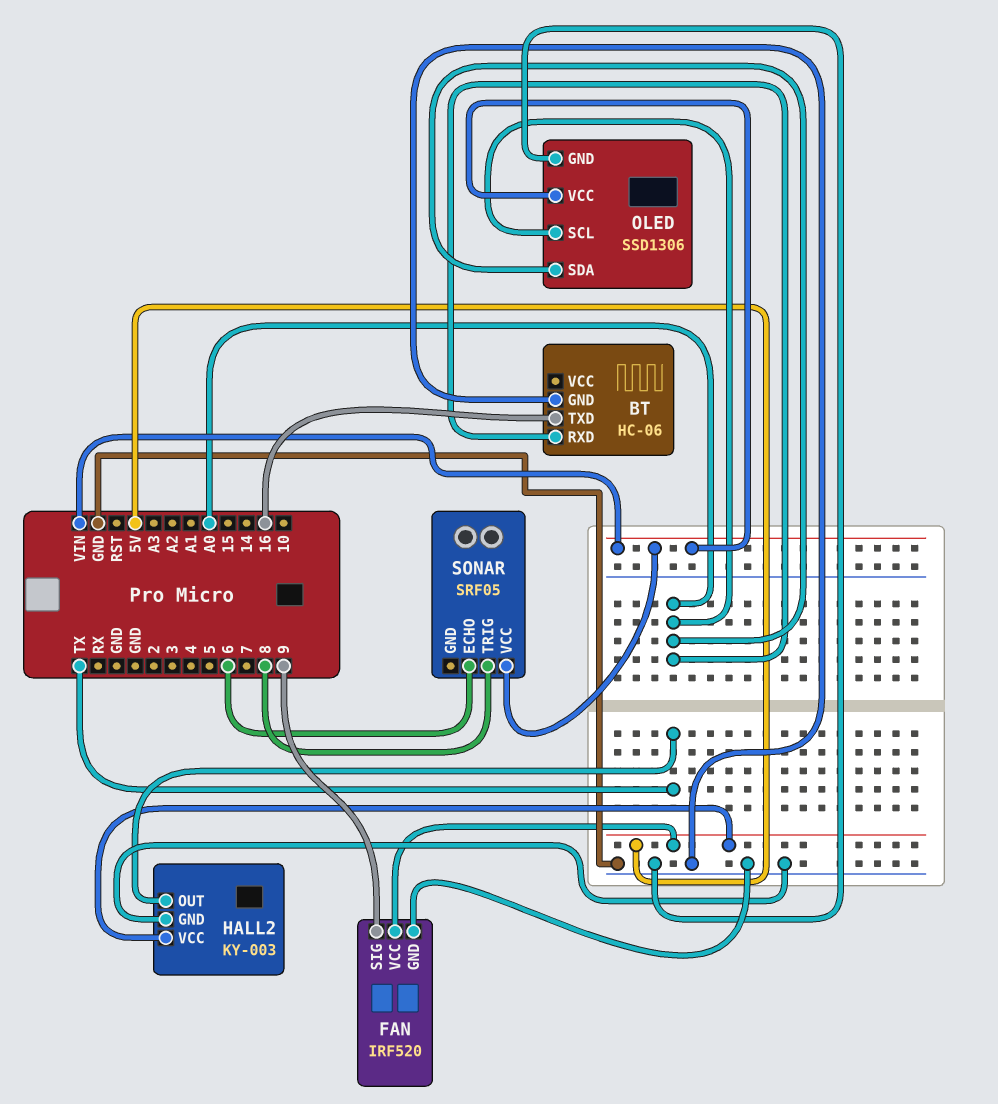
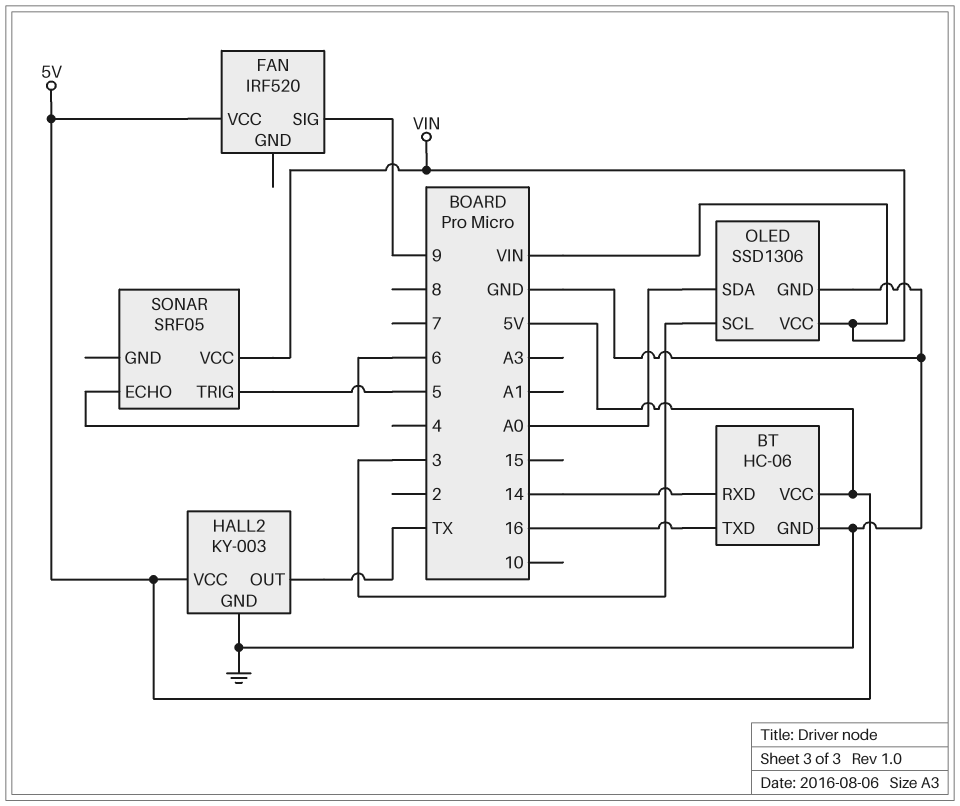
BT pin RXD: A0 -> 14
BT pin VCC: none -> 5V
FAN pin GND: GND -> none
OLED pin SCL: A0 -> 3
SONAR pin TRIG: 8 -> 5

